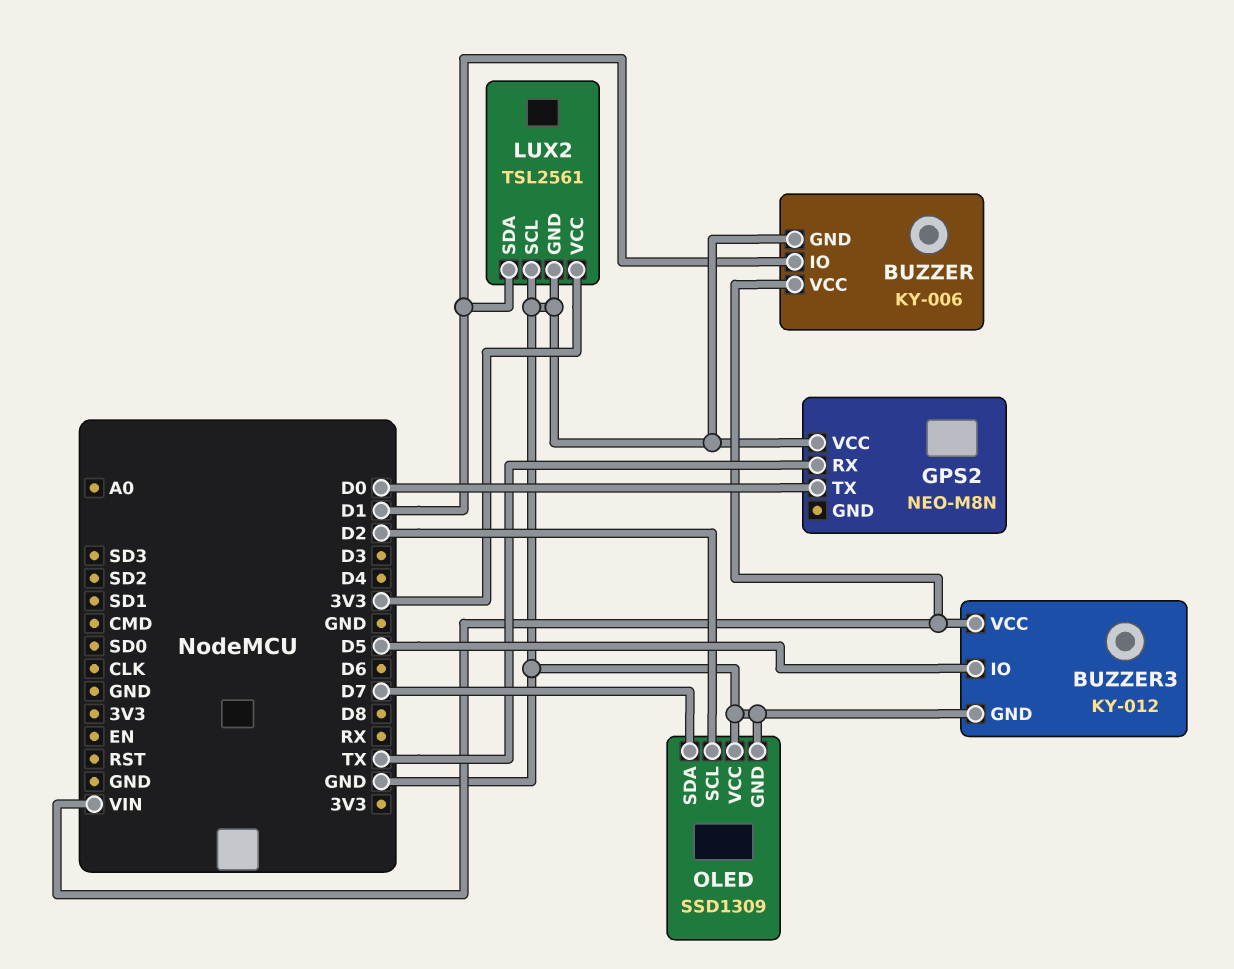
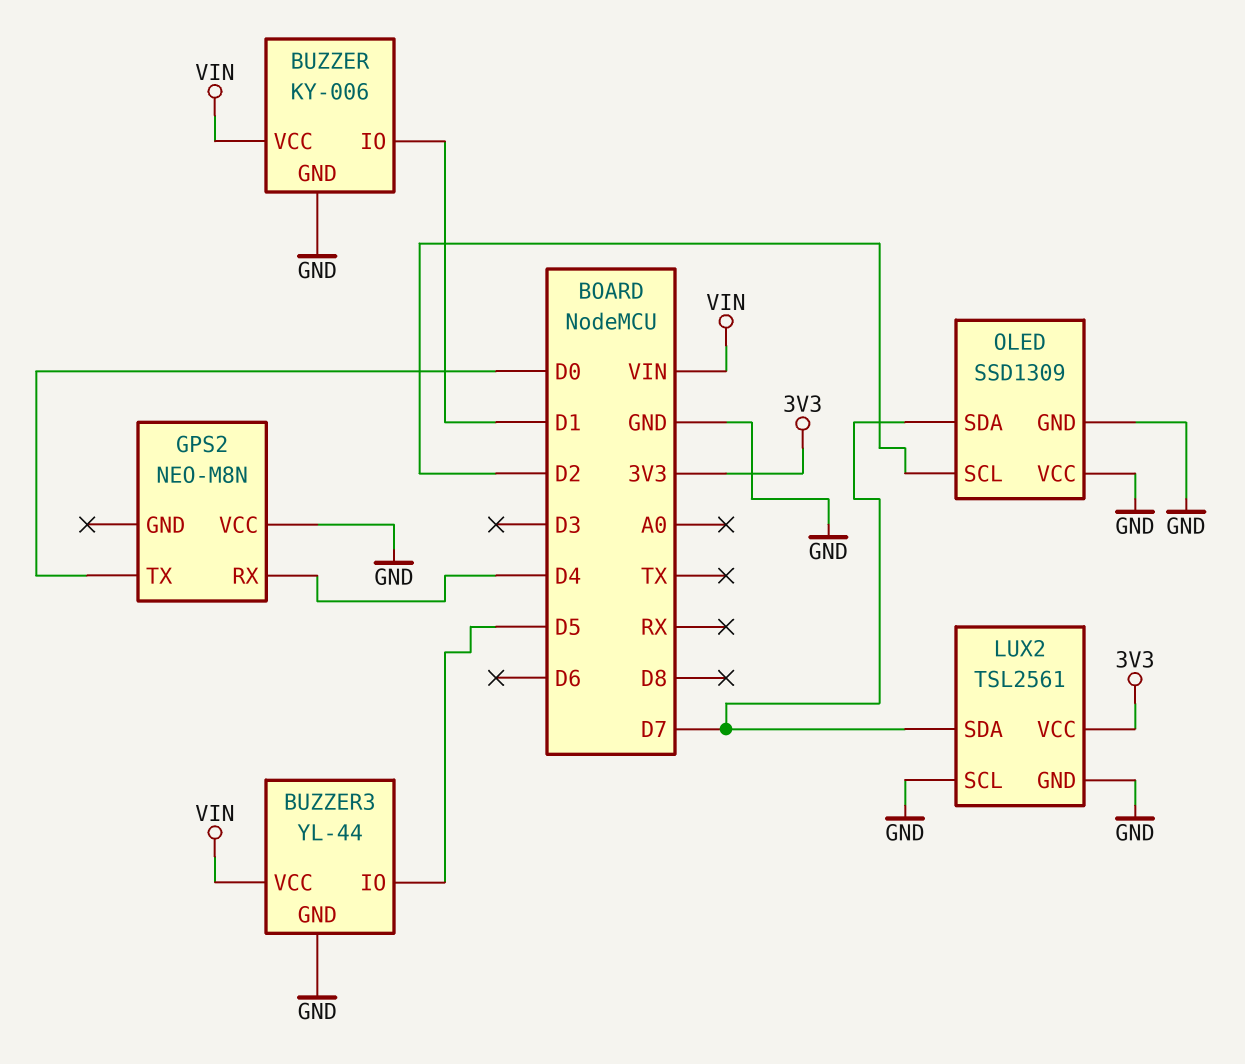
BUZZER3: KY-012 -> YL-44
GPS2 pin RX: TX -> D4
LUX2 pin SDA: D1 -> D7

